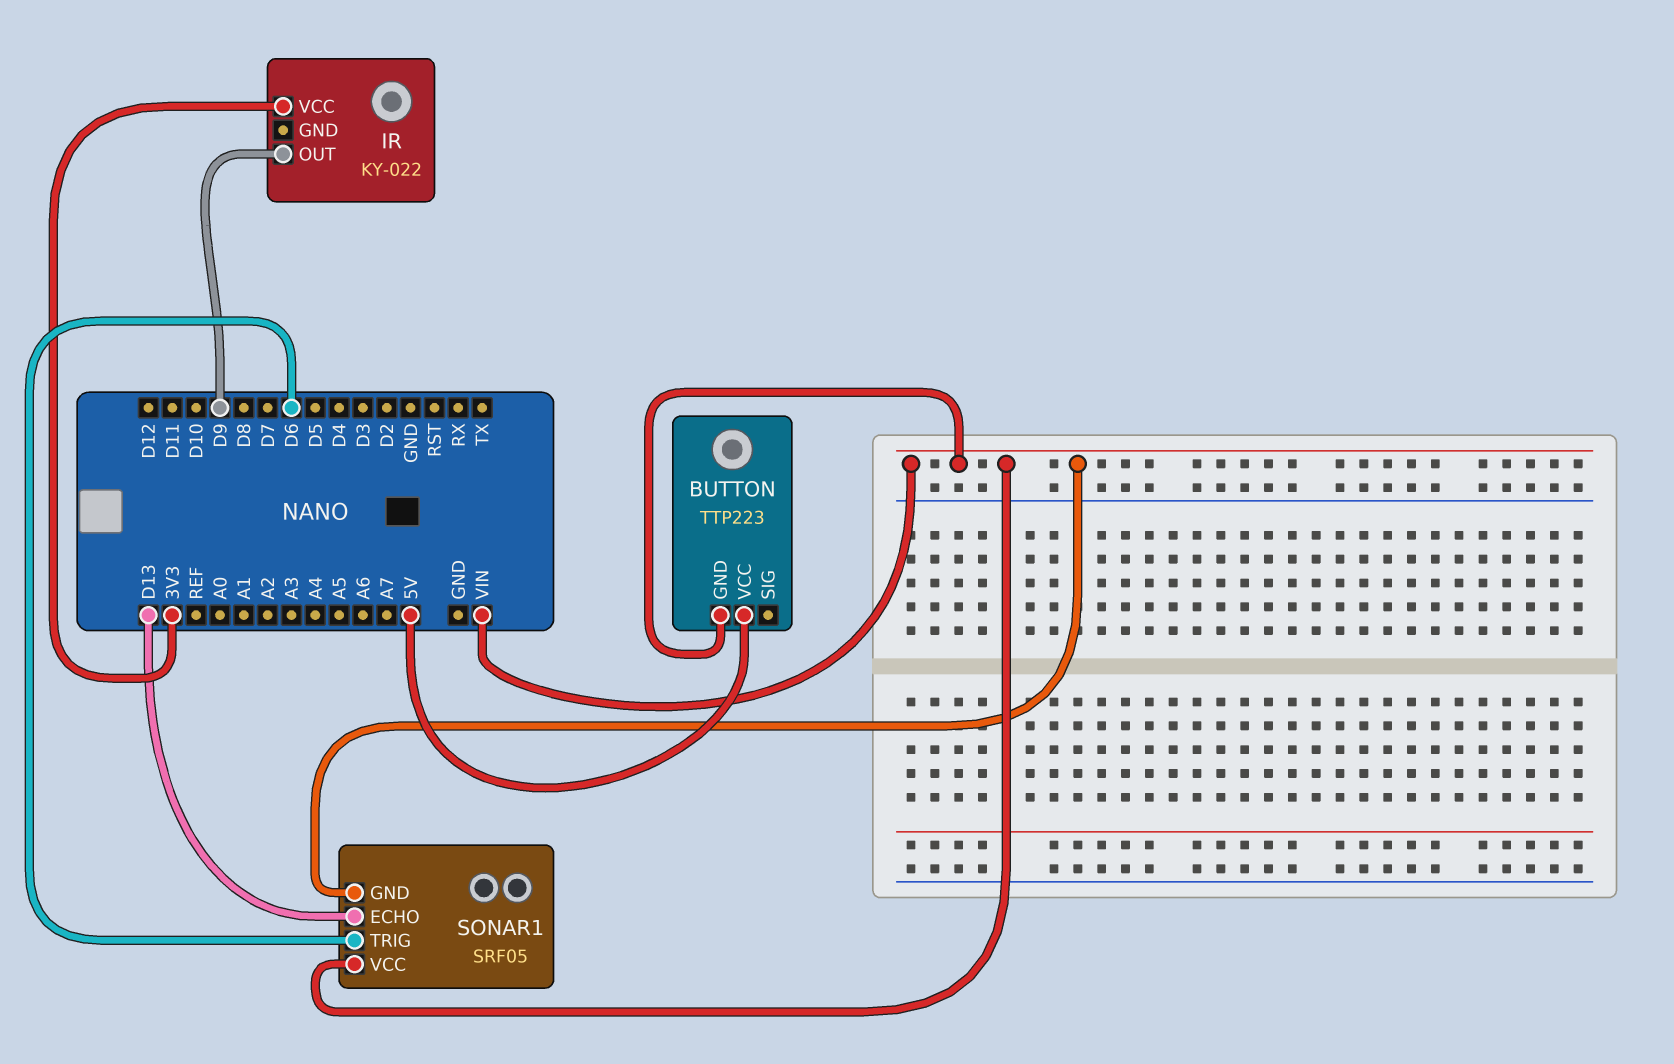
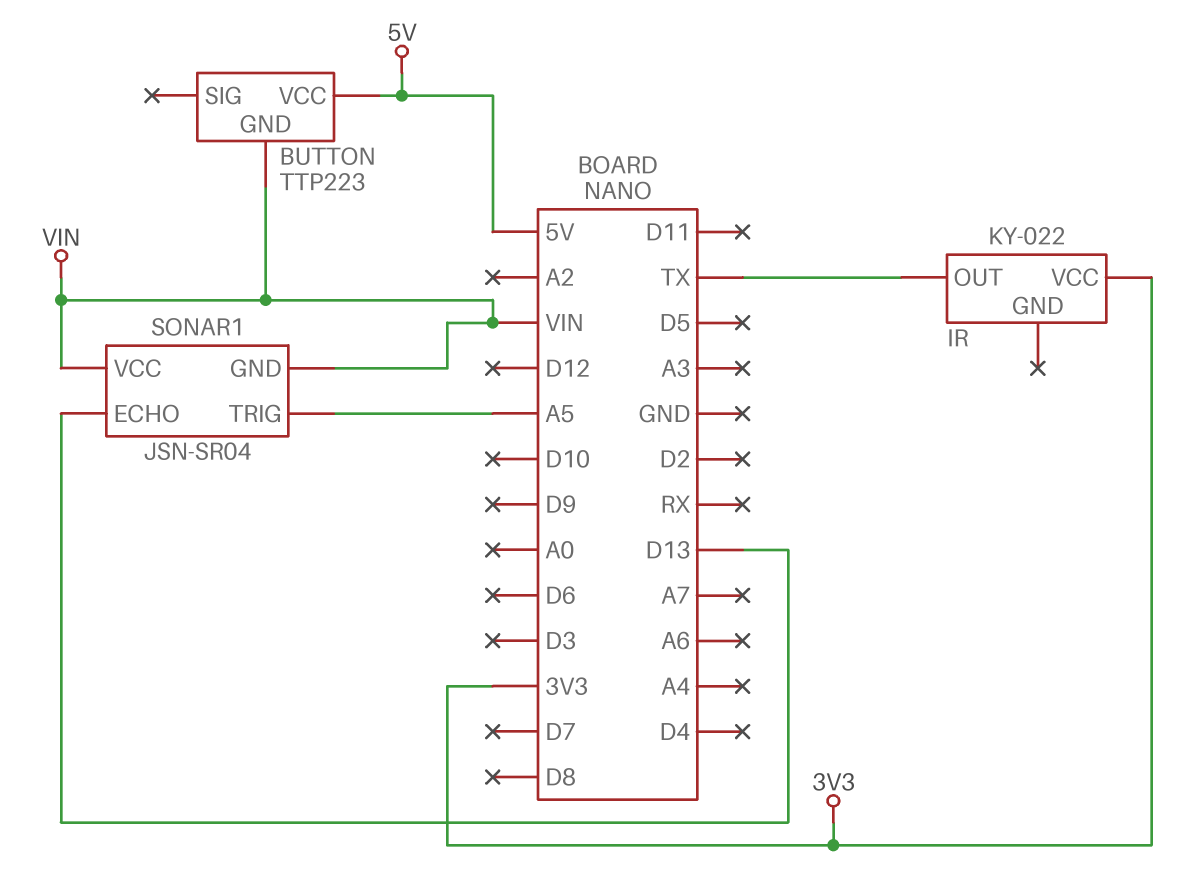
IR pin OUT: D9 -> TX
SONAR1: SRF05 -> JSN-SR04
SONAR1 pin TRIG: D6 -> A5

